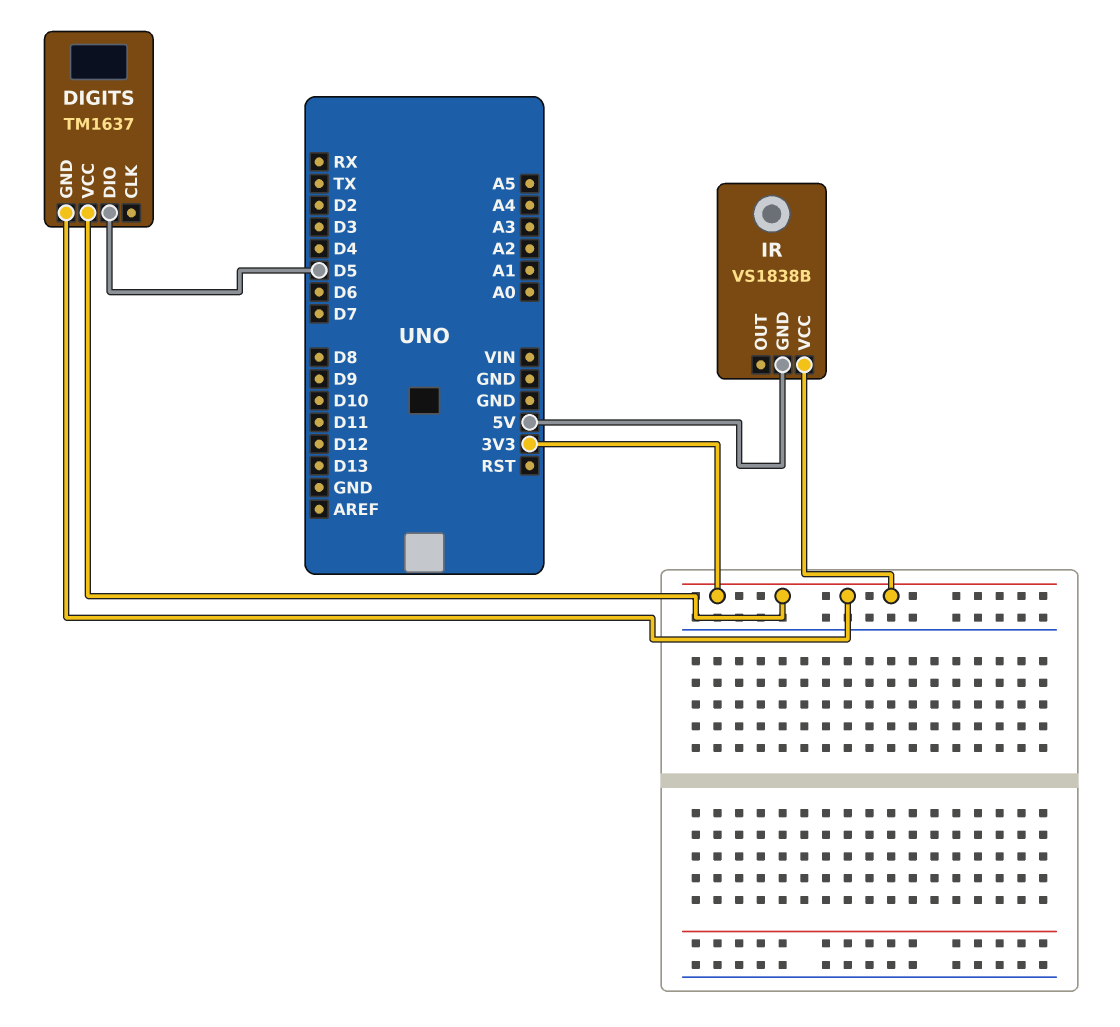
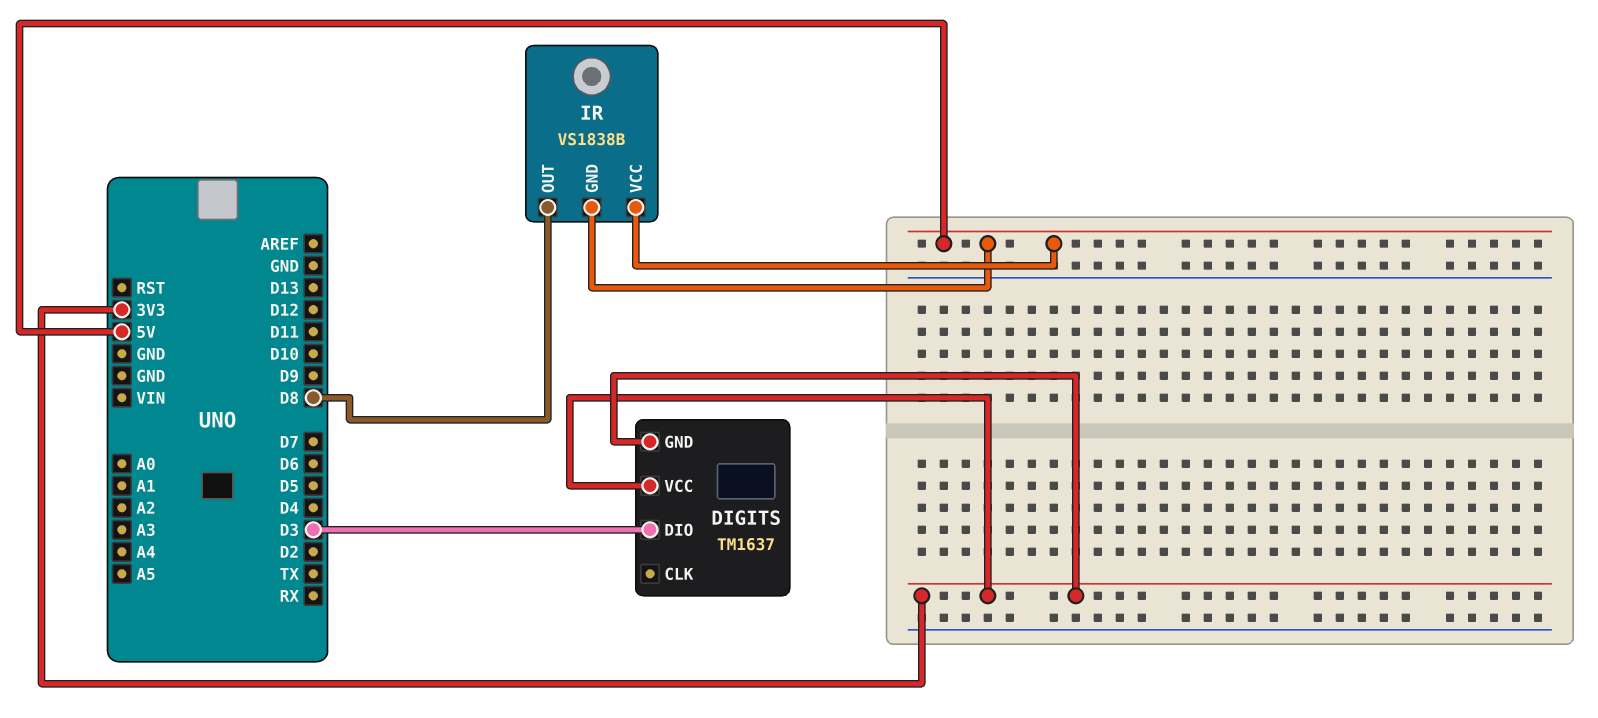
DIGITS pin DIO: D5 -> D3
IR pin OUT: none -> D8
IR pin VCC: 3V3 -> 5V

